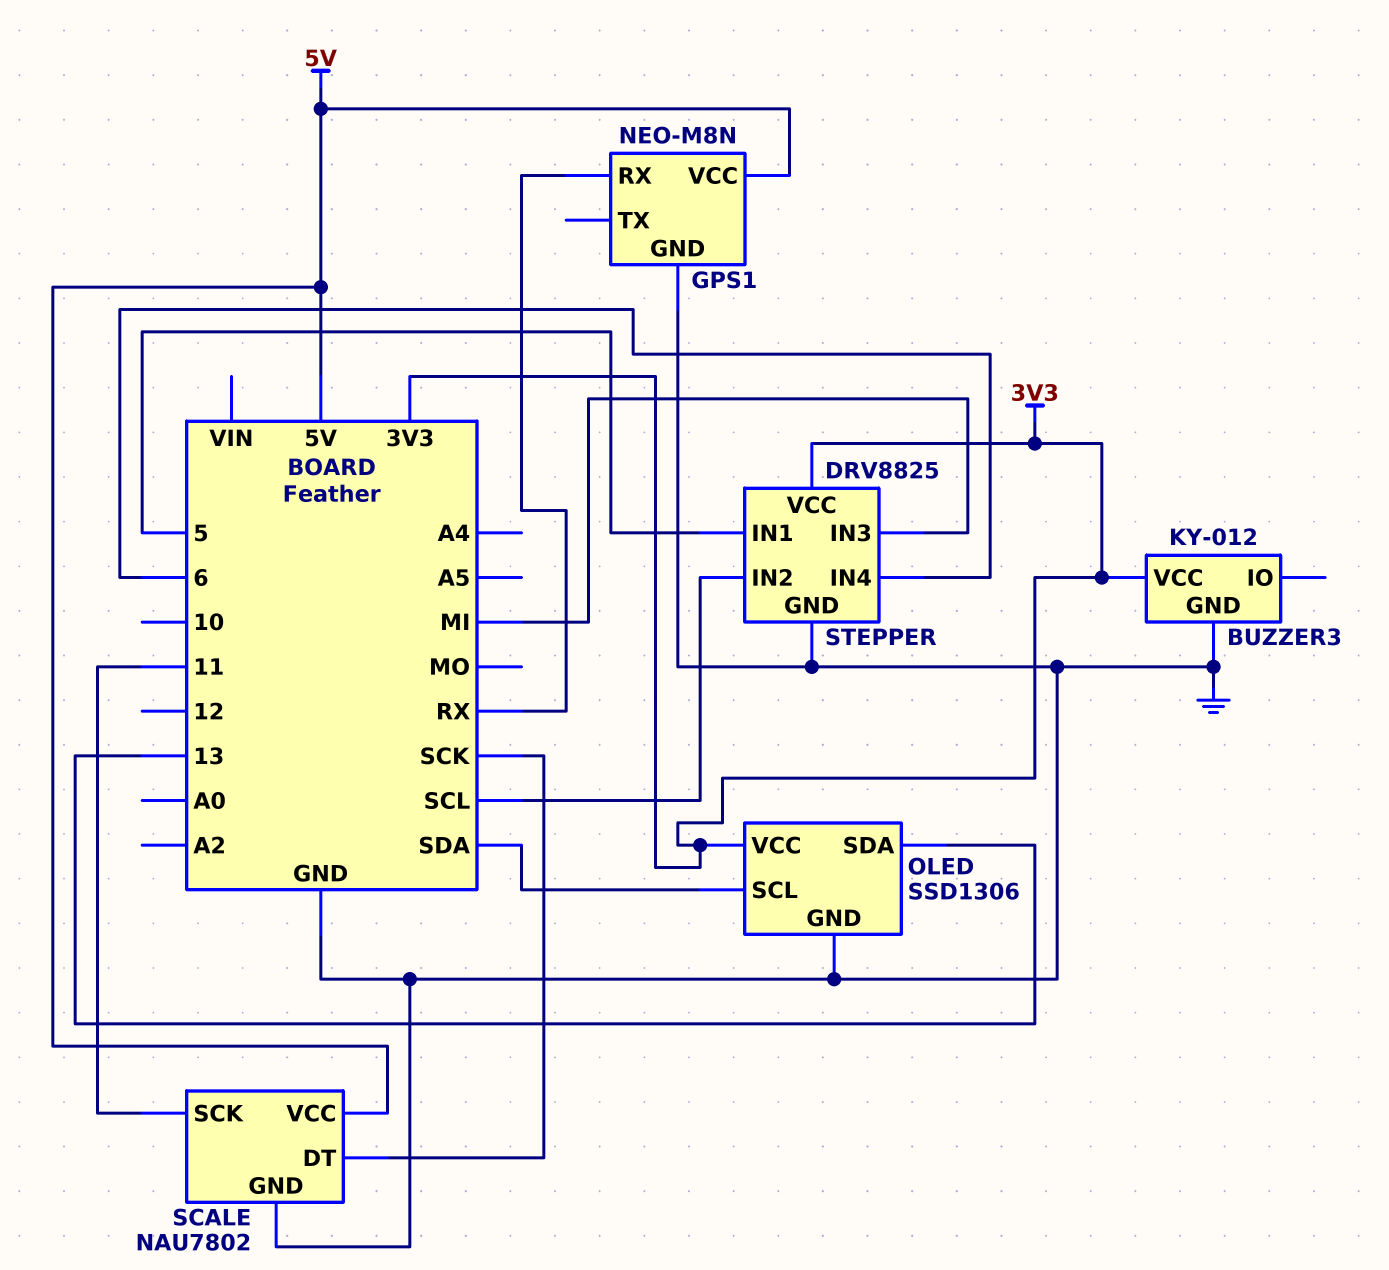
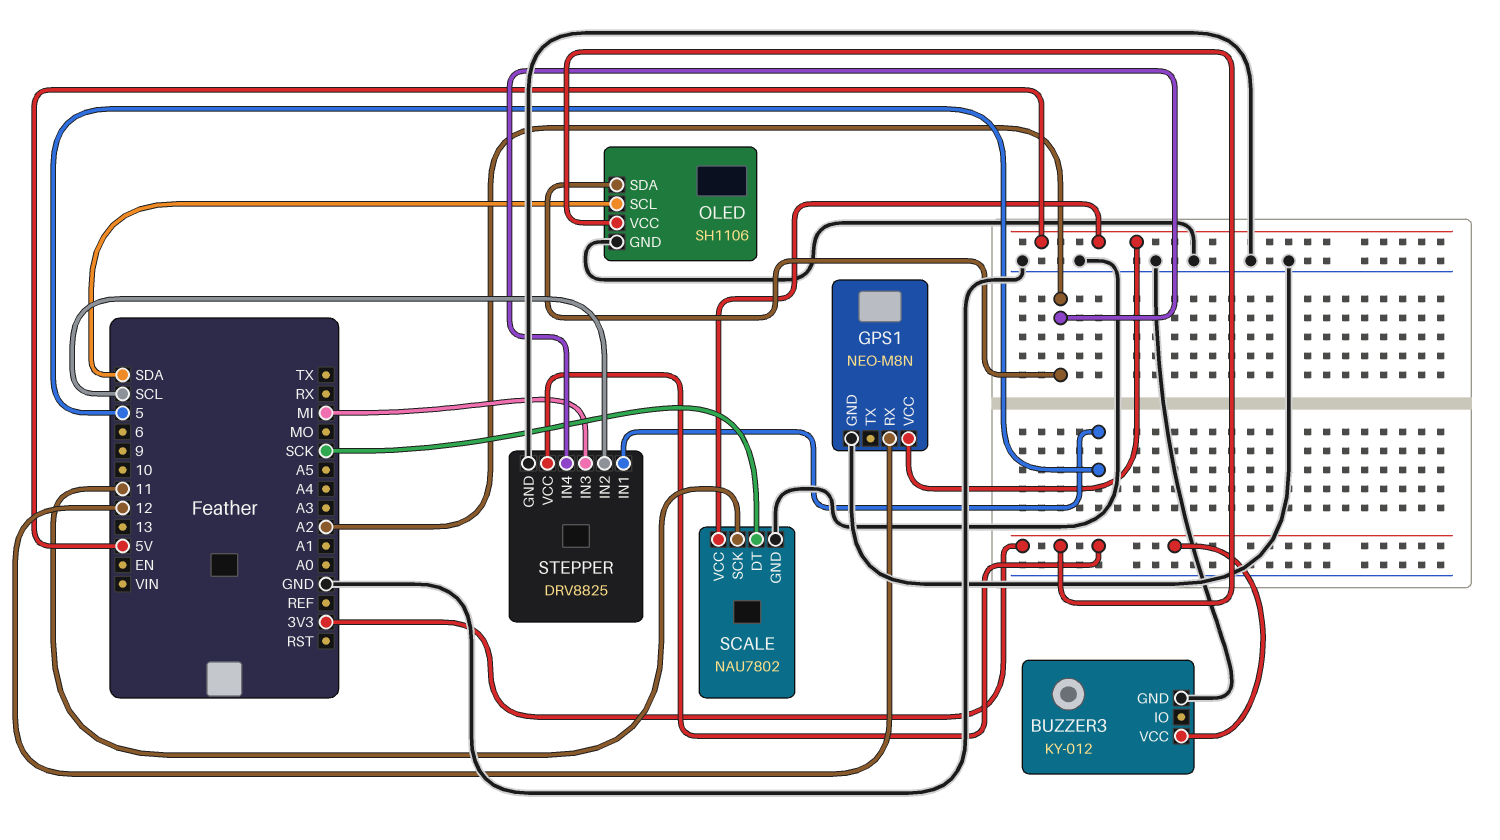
GPS1 pin RX: RX -> 12
OLED: SSD1306 -> SH1106
OLED pin SDA: 13 -> A2
STEPPER pin IN4: 6 -> A2

